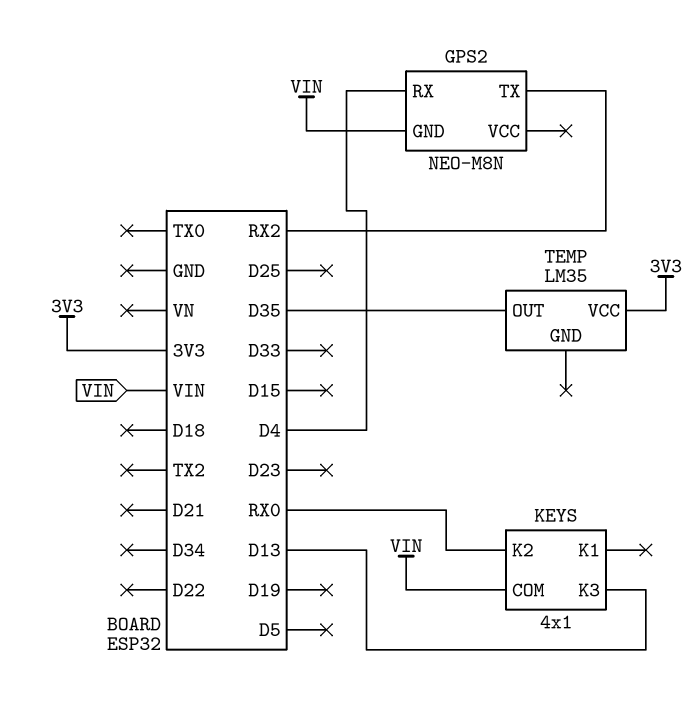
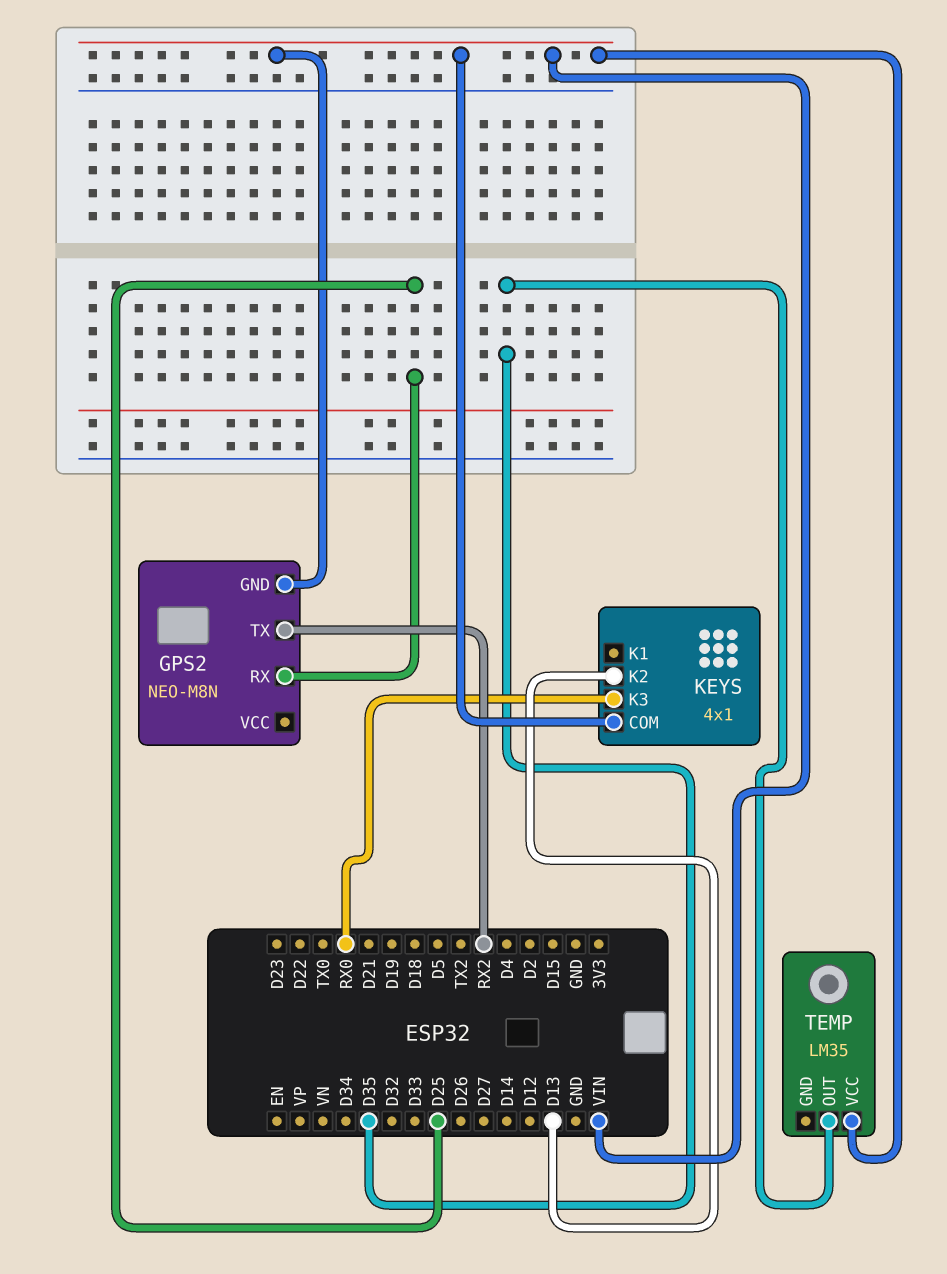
GPS2 pin RX: D4 -> D25
KEYS pin K2: RX0 -> D13
KEYS pin K3: D13 -> RX0
TEMP pin VCC: 3V3 -> VIN

